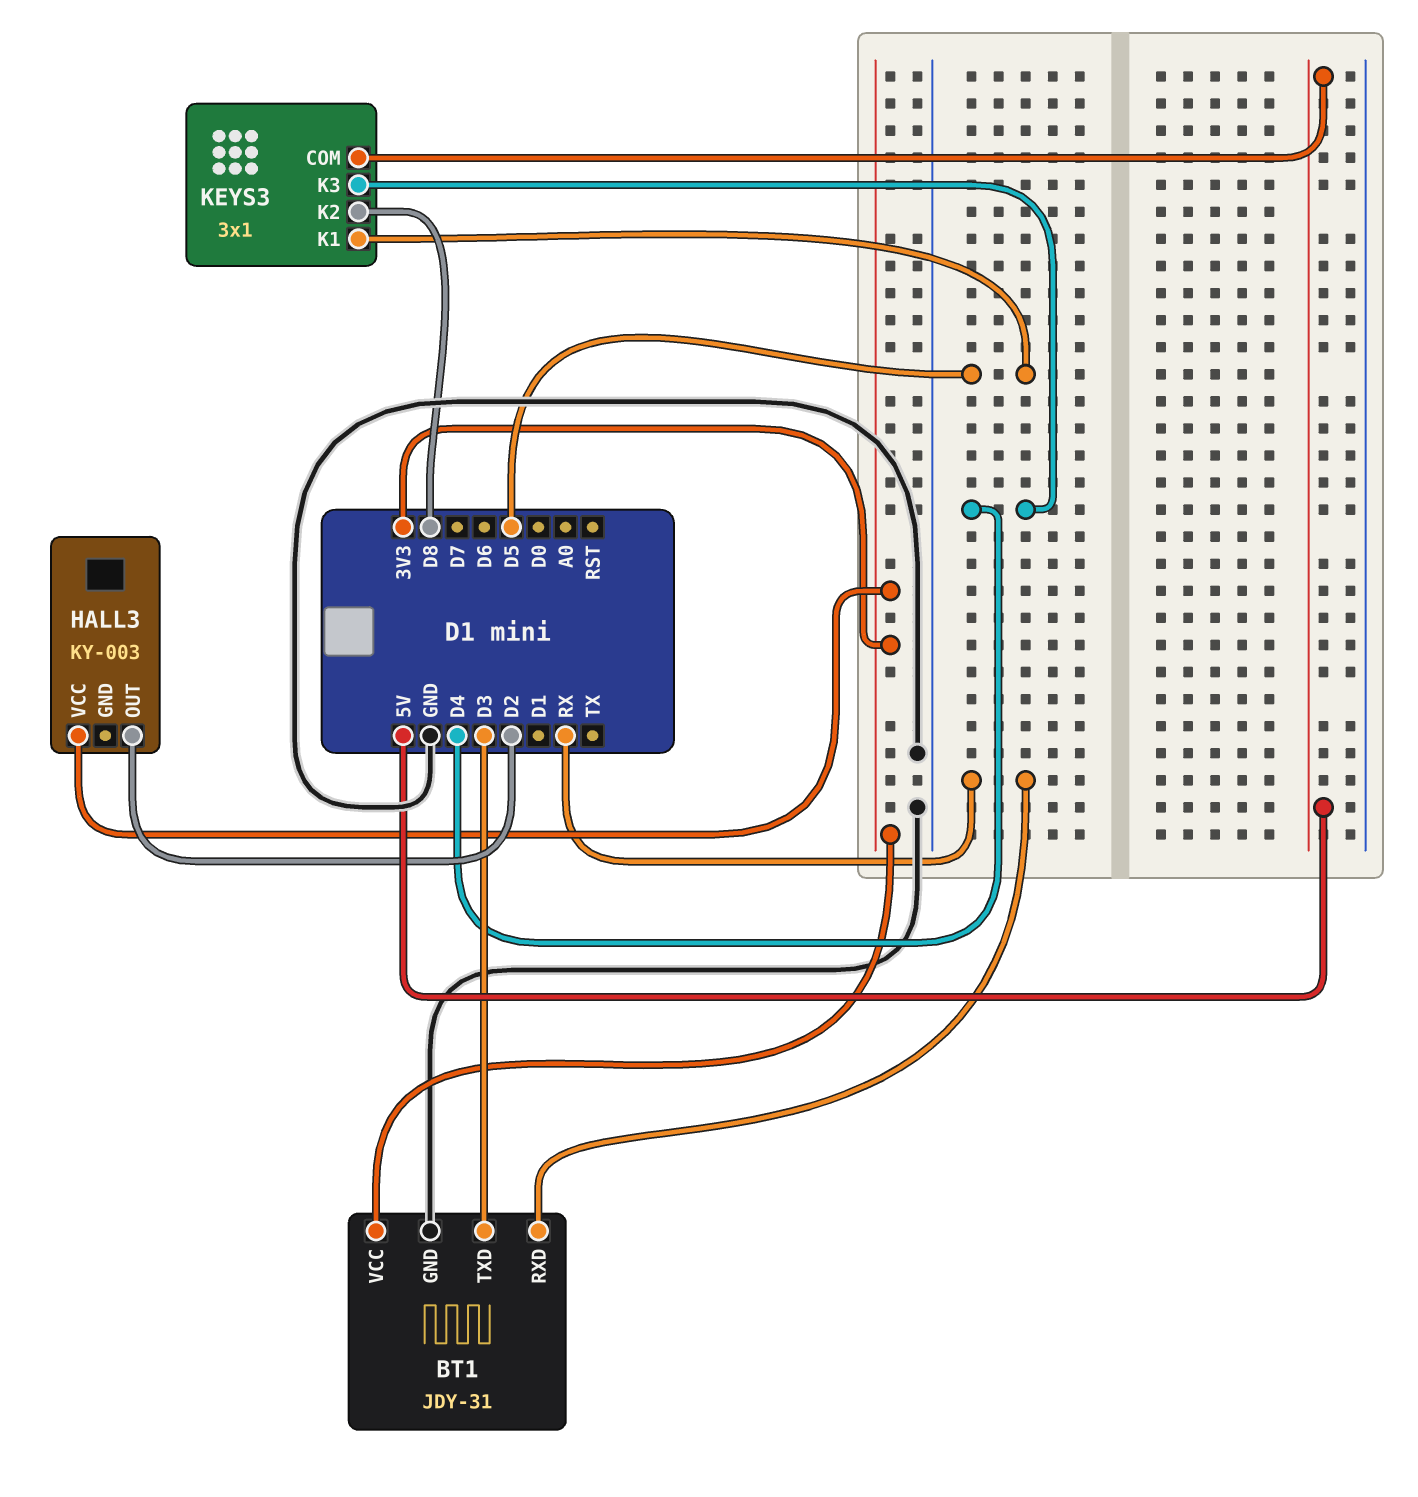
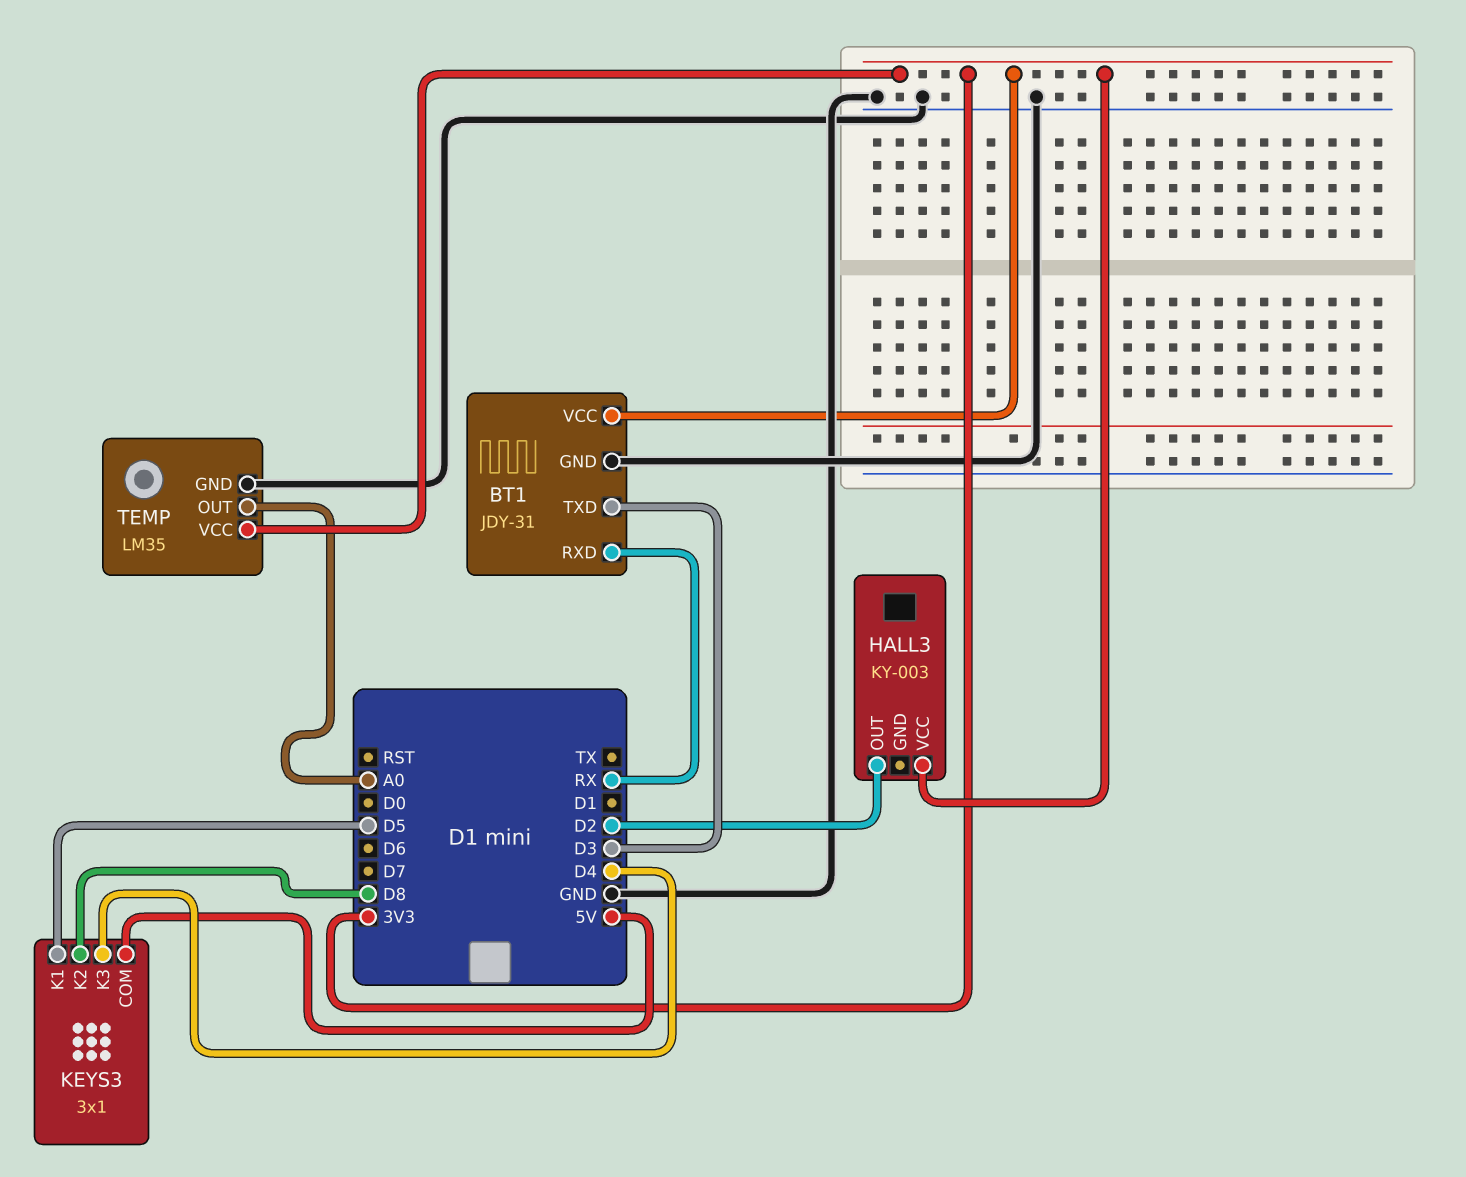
TEMP: none -> LM35
TEMP pin GND: none -> GND
TEMP pin OUT: none -> A0
TEMP pin VCC: none -> 3V3

